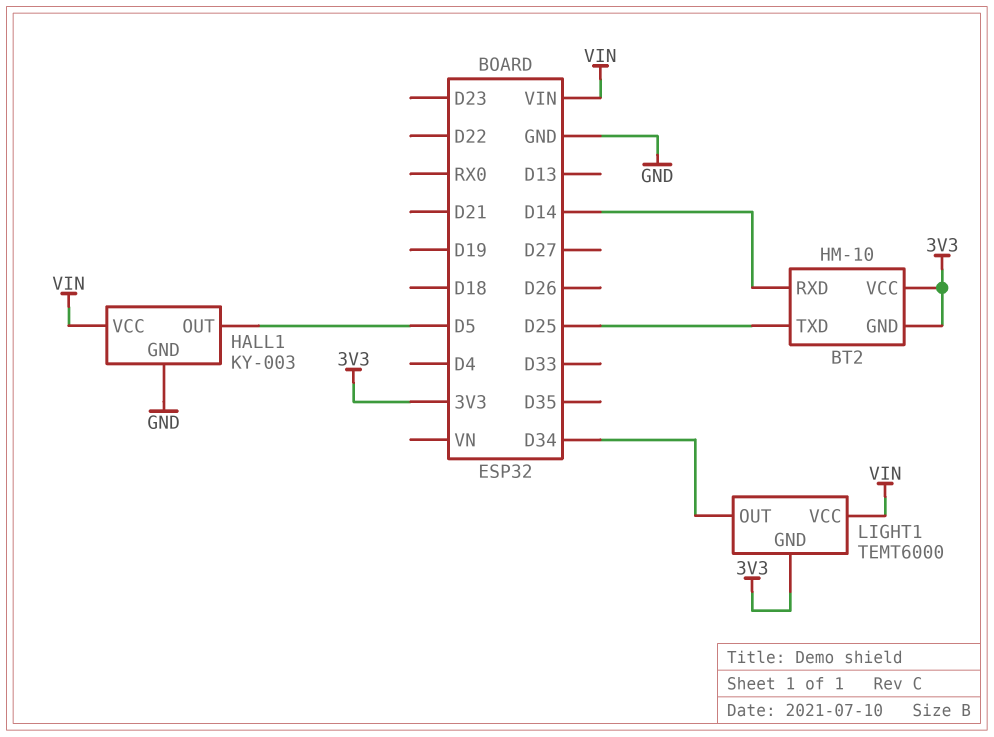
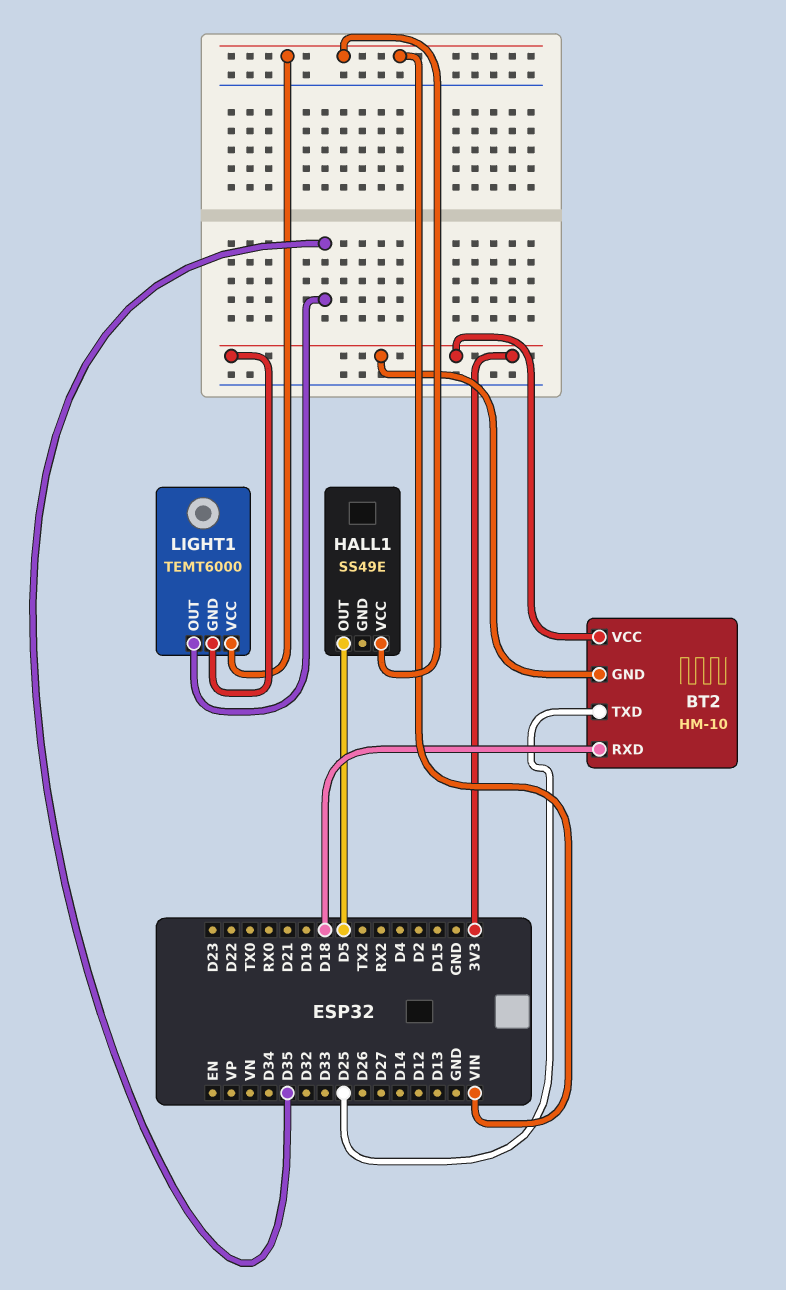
BT2 pin RXD: D14 -> D18
HALL1: KY-003 -> SS49E
HALL1 pin GND: GND -> none
LIGHT1 pin OUT: D34 -> D35

